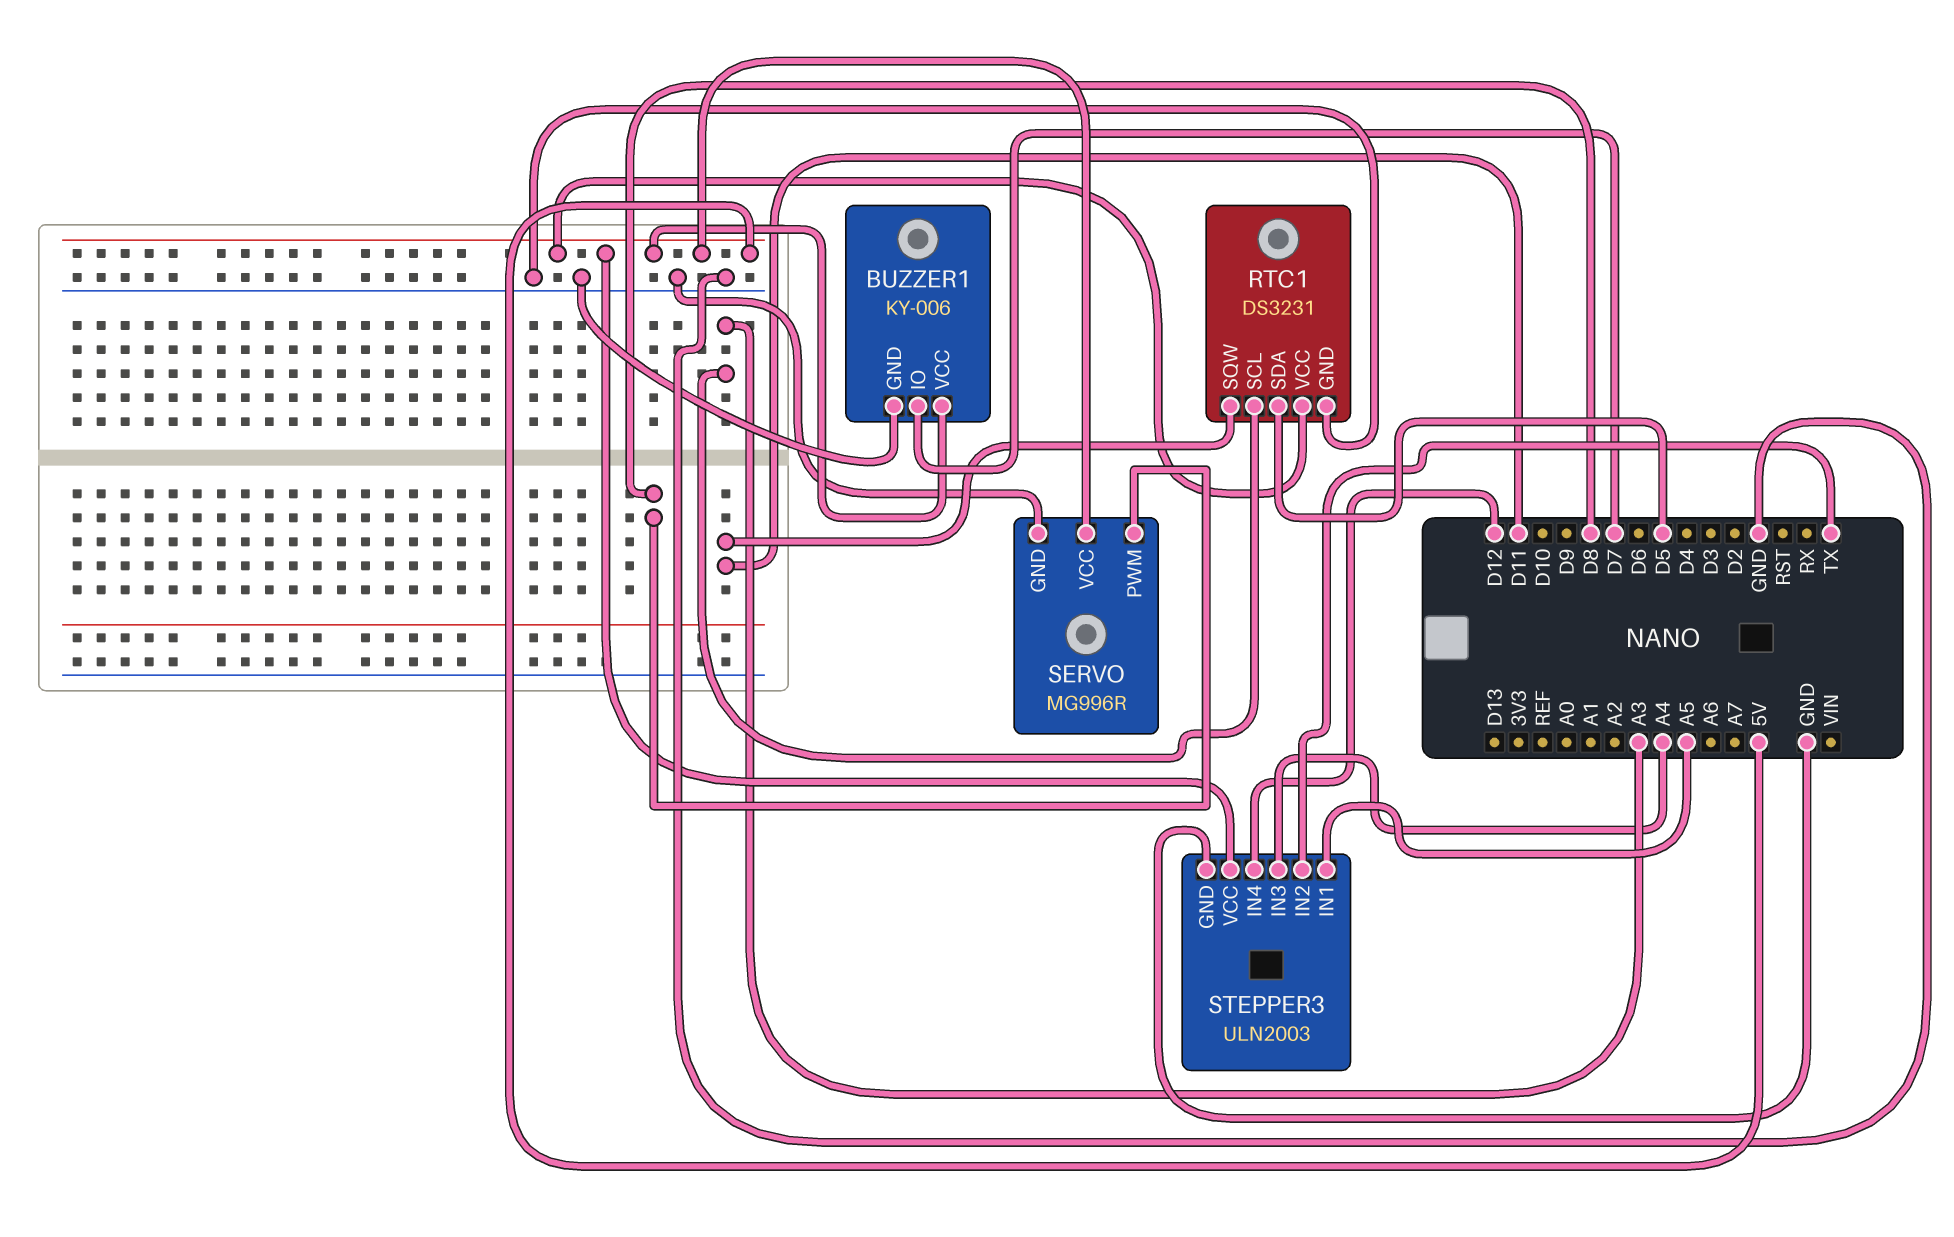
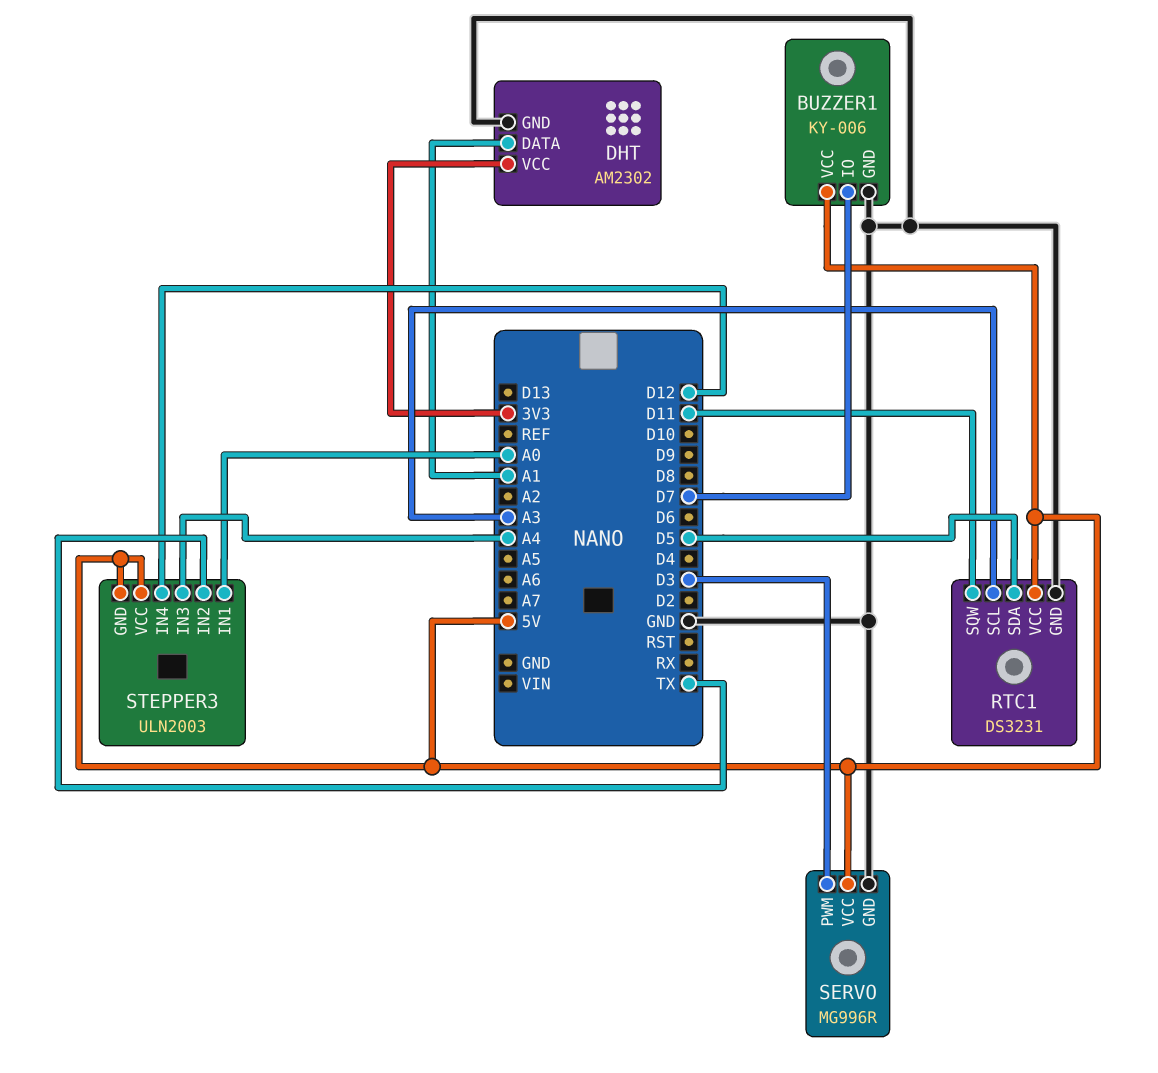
DHT: none -> AM2302
DHT pin DATA: none -> A1
DHT pin GND: none -> GND
DHT pin VCC: none -> 3V3
SERVO pin PWM: D8 -> D3
STEPPER3 pin GND: GND -> 5V
STEPPER3 pin IN1: A5 -> A0

